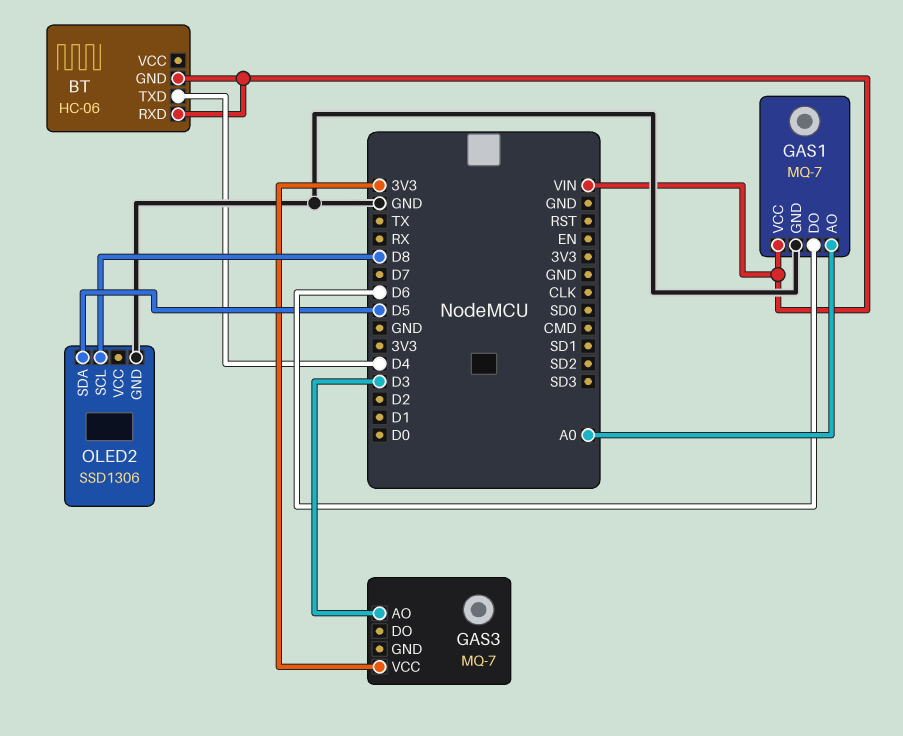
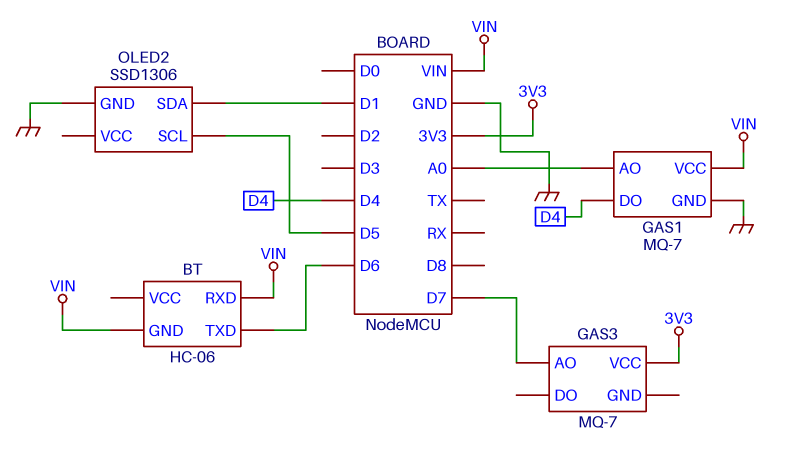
BT pin TXD: D4 -> D6
GAS1 pin DO: D6 -> D4
GAS3 pin AO: D3 -> D7
OLED2 pin SCL: D8 -> D5
OLED2 pin SDA: D5 -> D1

